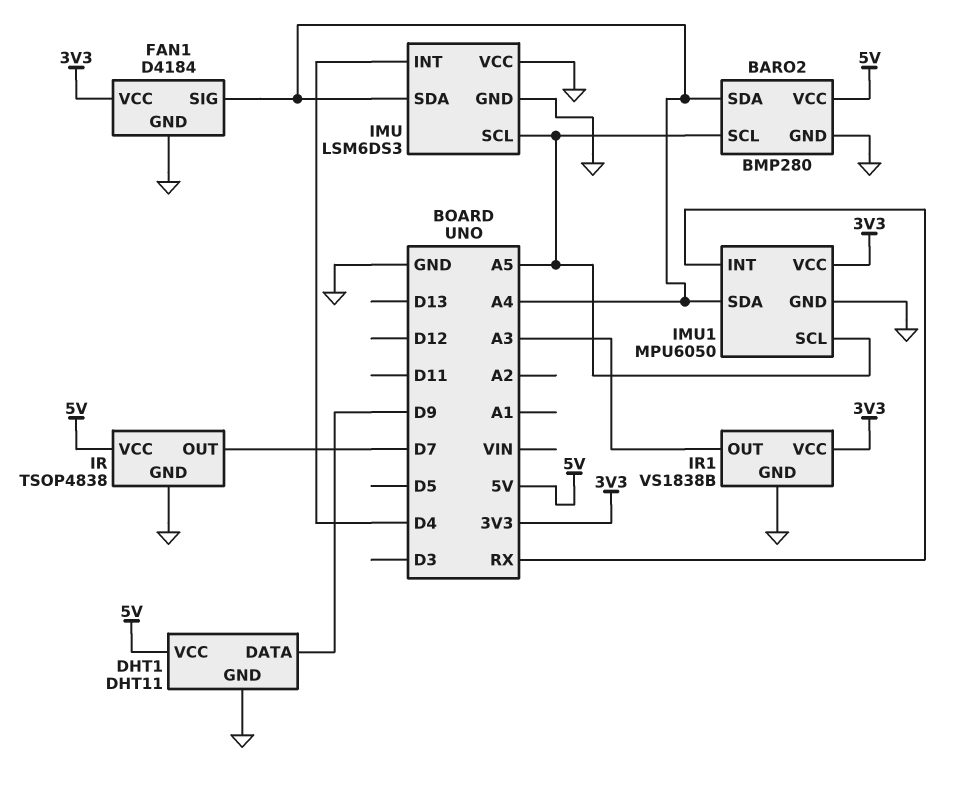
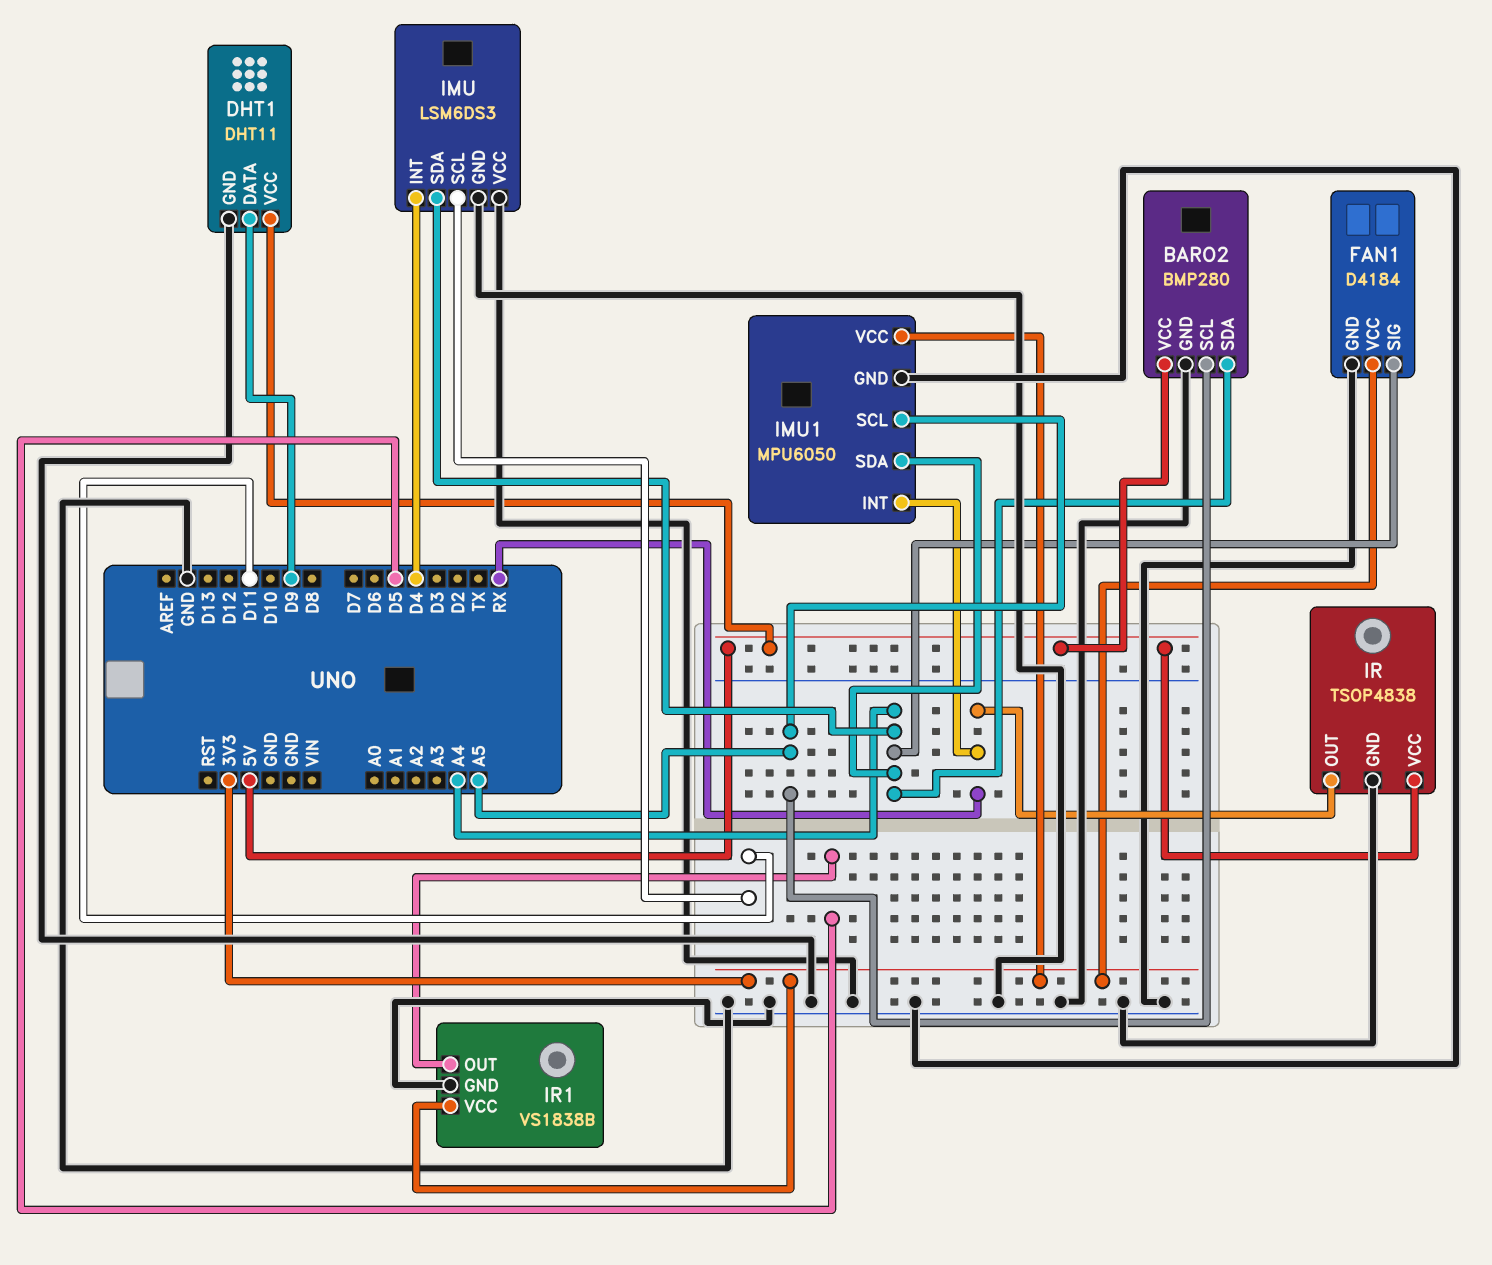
IMU pin SCL: A5 -> D11
IR pin OUT: D7 -> RX
IR1 pin OUT: A3 -> D5

